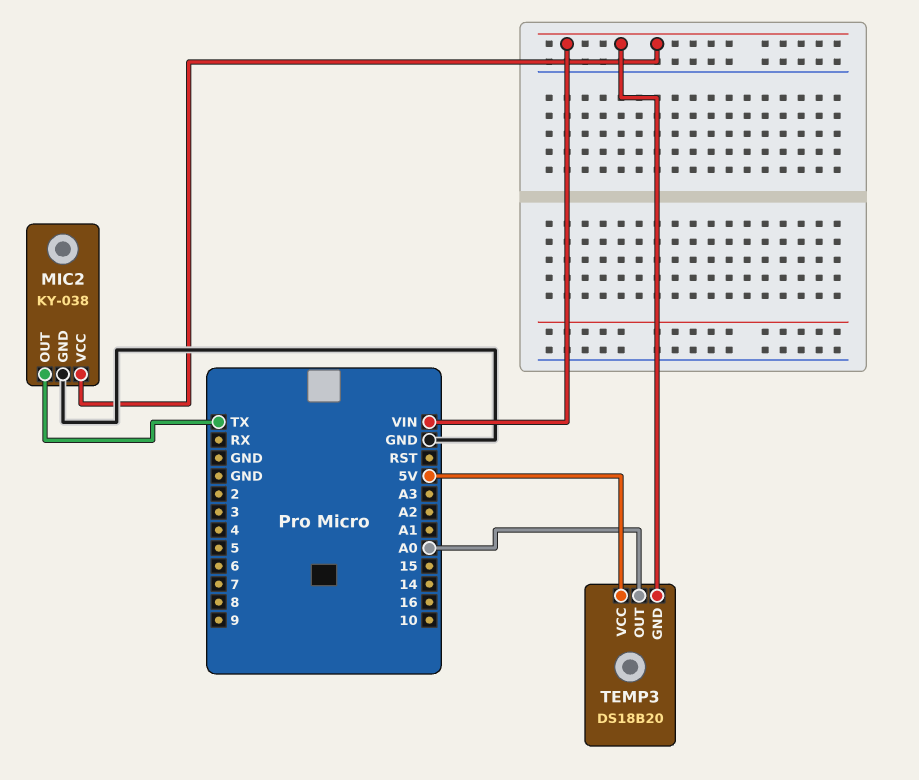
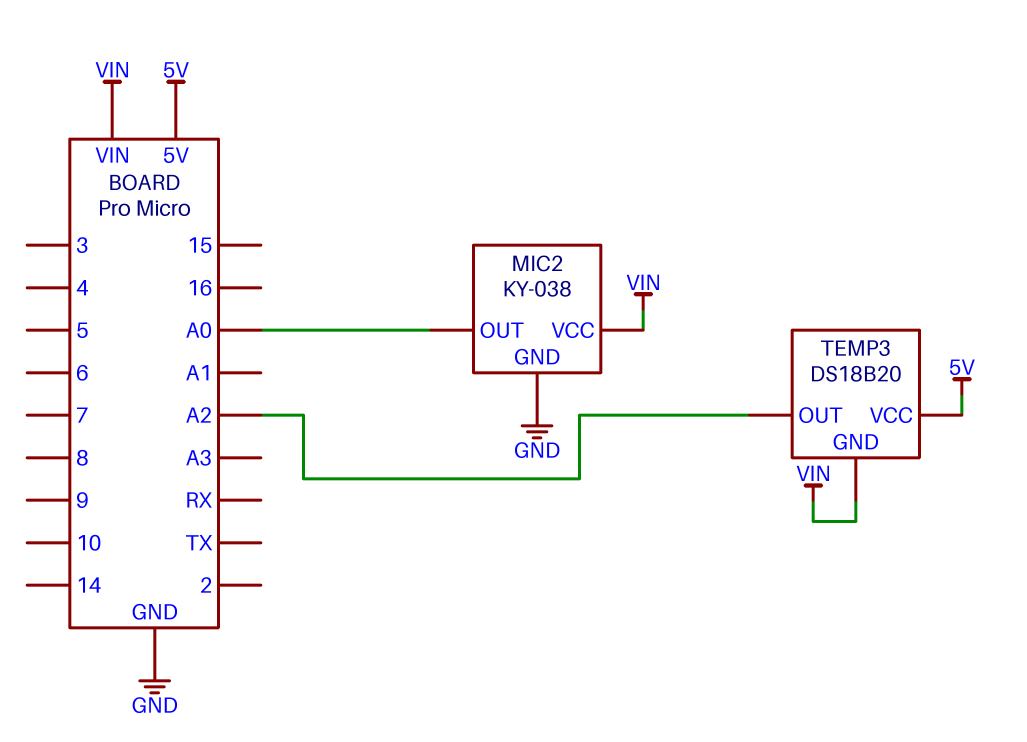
MIC2 pin OUT: TX -> A0
TEMP3 pin OUT: A0 -> A2

